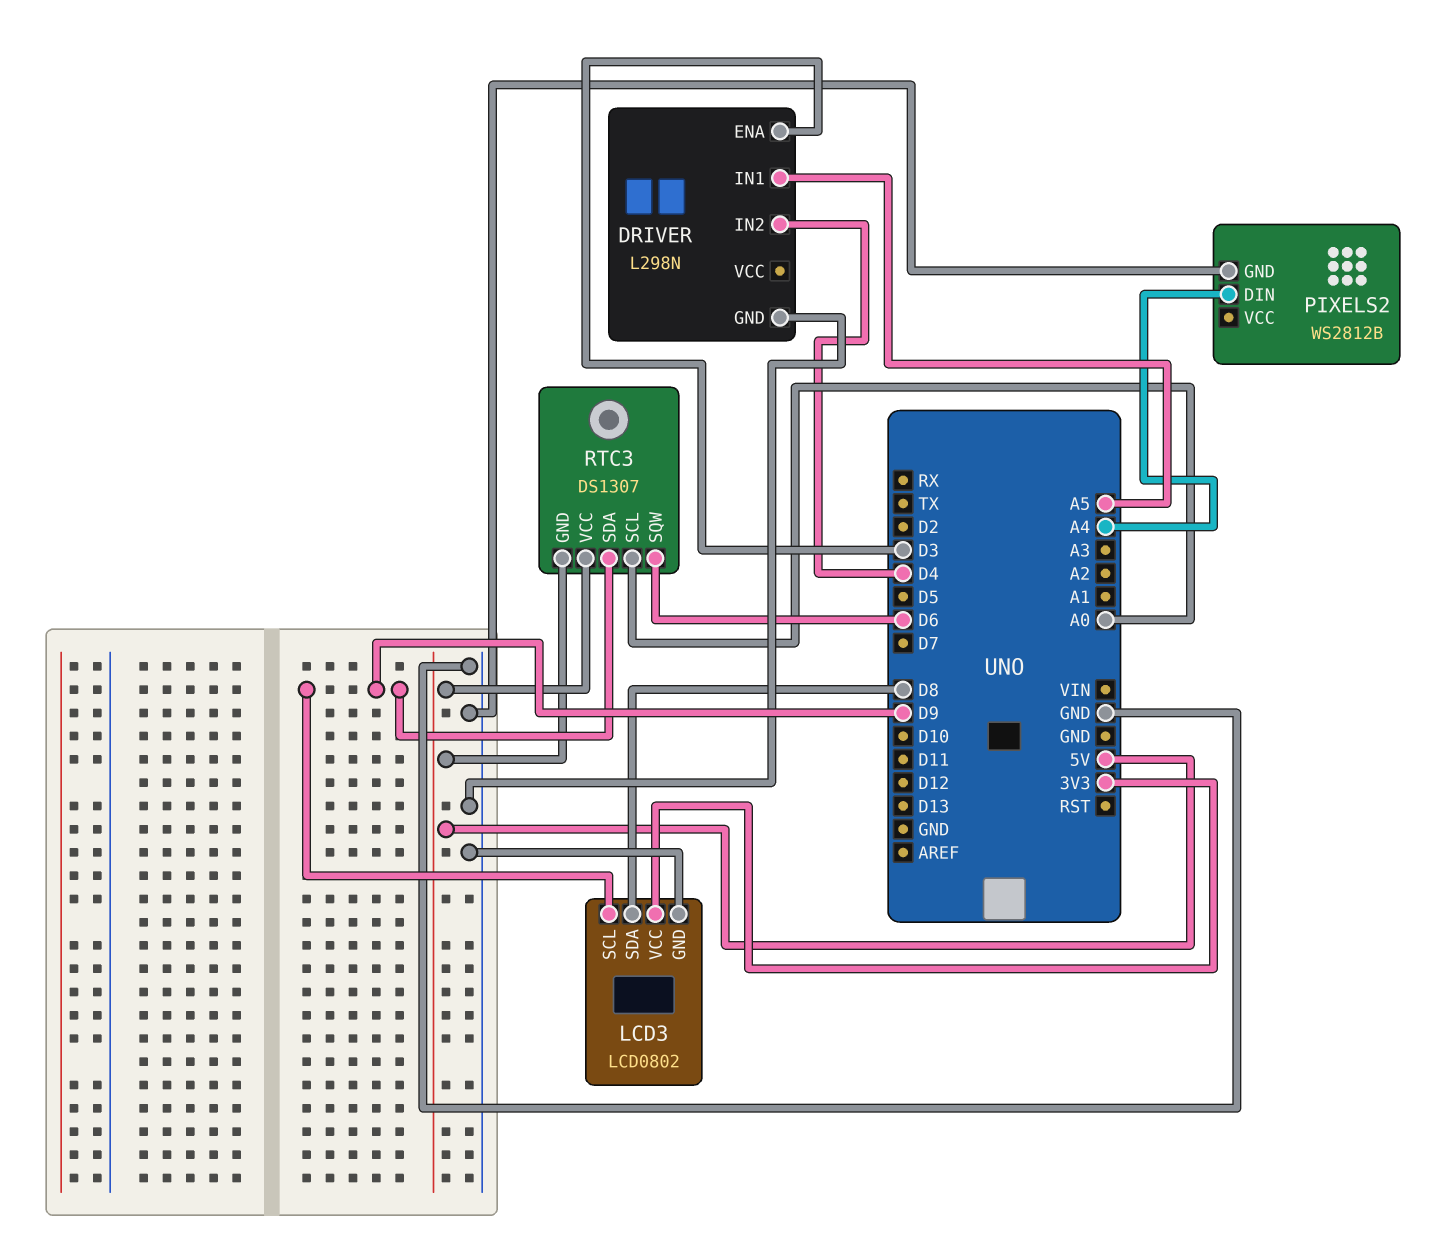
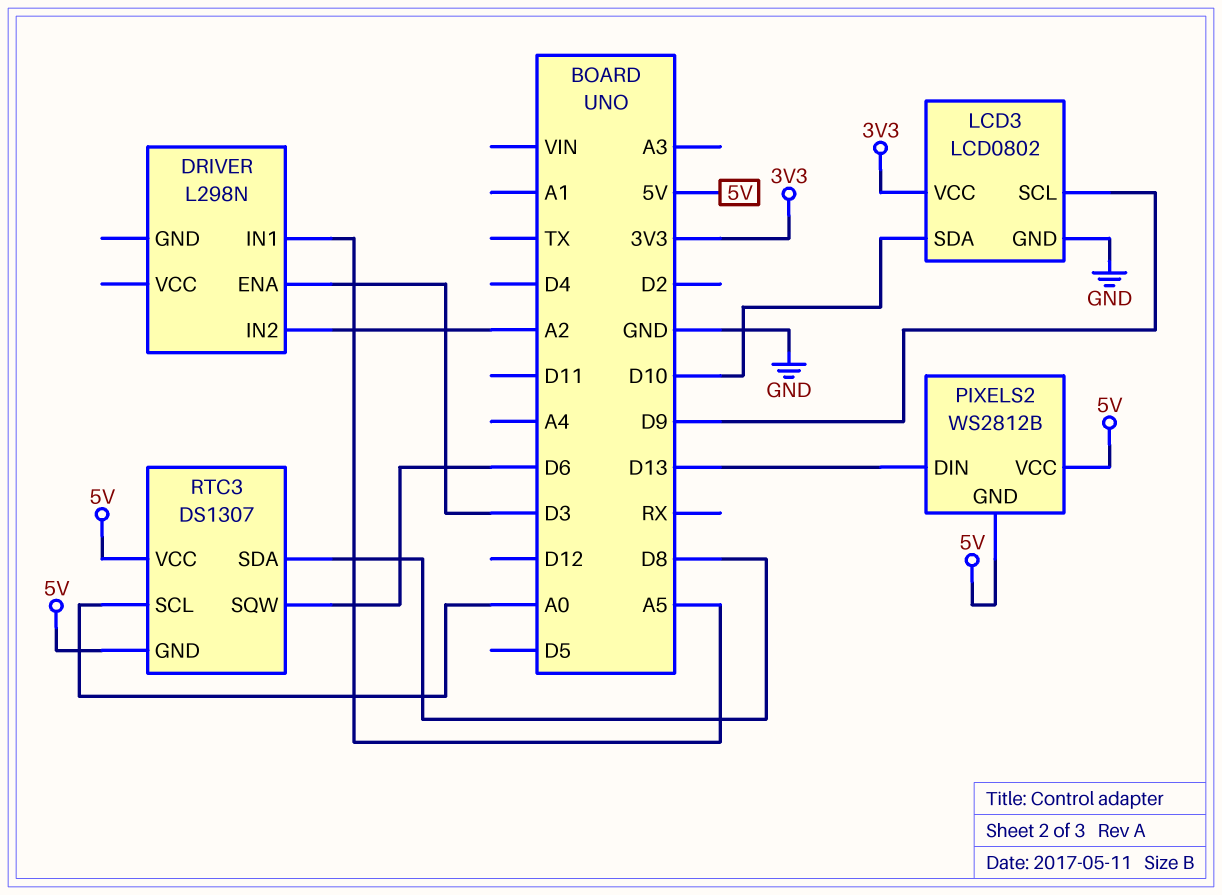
DRIVER pin GND: GND -> none
DRIVER pin IN2: D4 -> A2
LCD3 pin SDA: D8 -> D10
PIXELS2 pin DIN: A4 -> D13
PIXELS2 pin GND: GND -> 5V
PIXELS2 pin VCC: none -> 5V
RTC3 pin SDA: D9 -> D8

